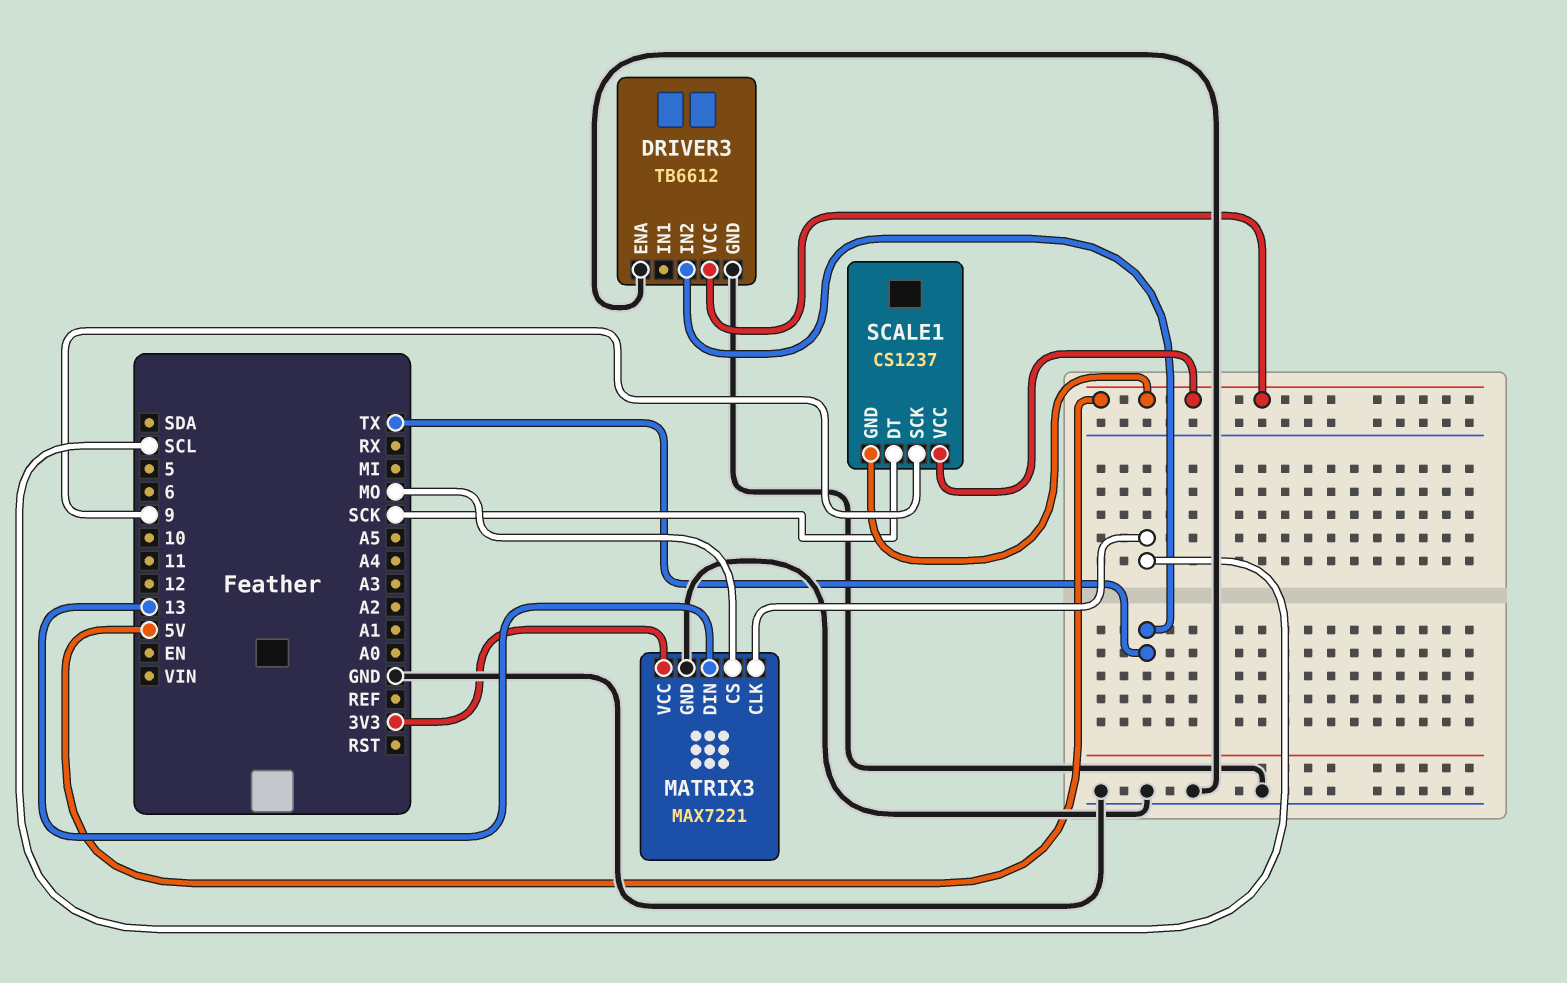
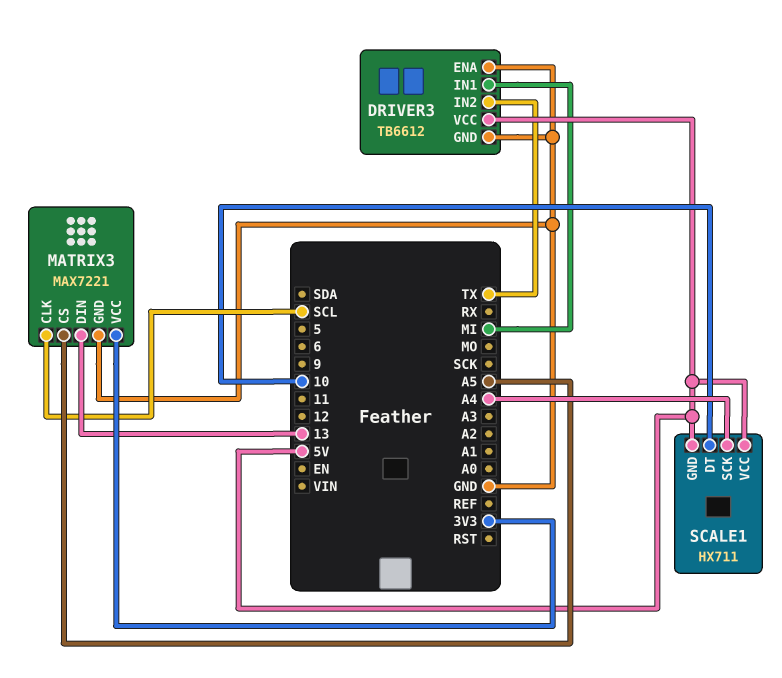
DRIVER3 pin IN1: none -> MI
MATRIX3 pin CS: MO -> A5
SCALE1: CS1237 -> HX711
SCALE1 pin DT: SCK -> 10
SCALE1 pin SCK: 9 -> A4

